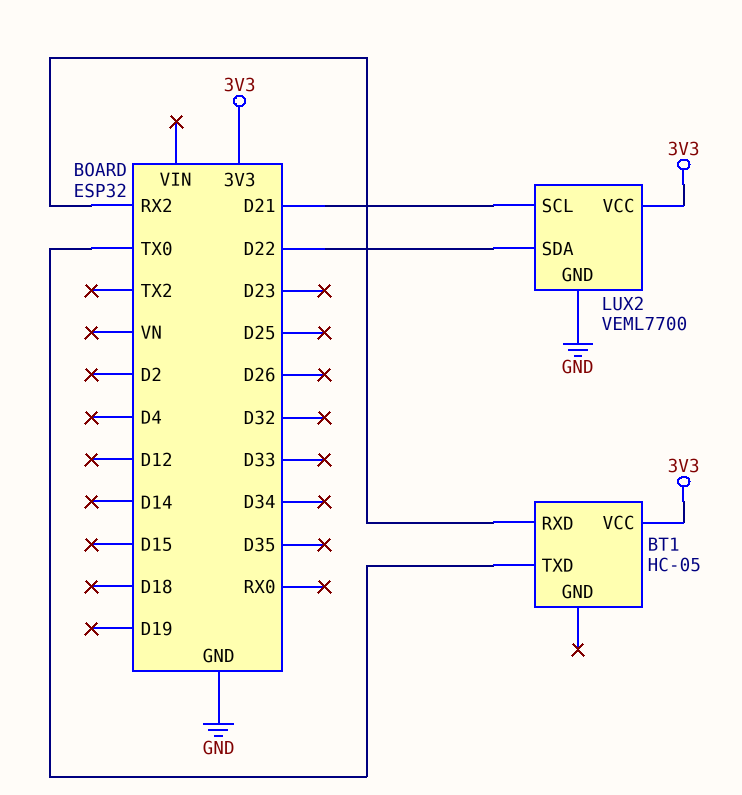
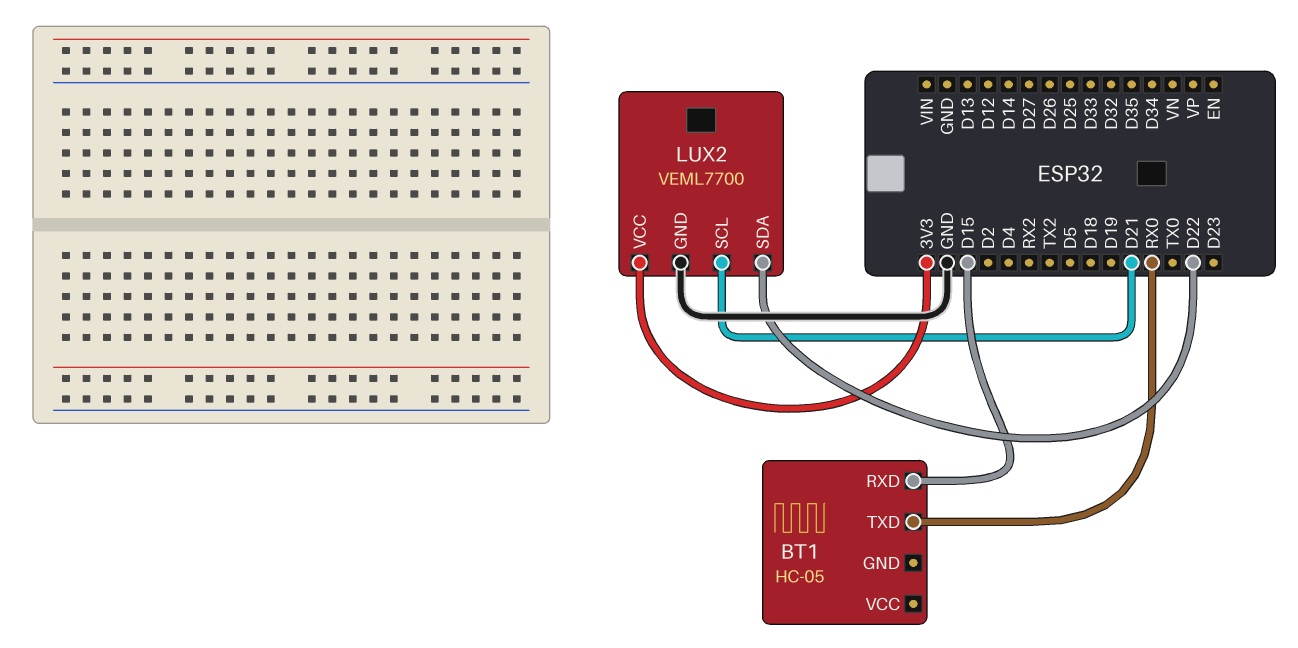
BT1 pin RXD: RX2 -> D15
BT1 pin TXD: TX0 -> RX0
BT1 pin VCC: 3V3 -> none

